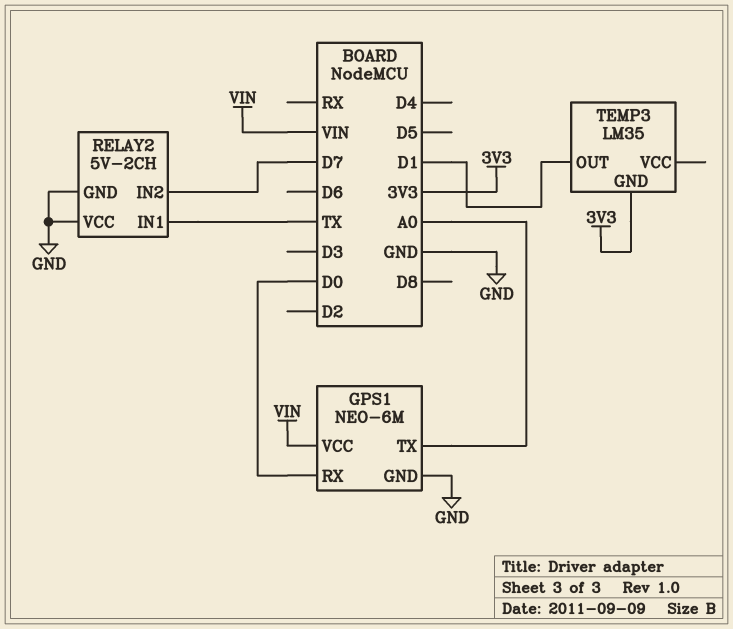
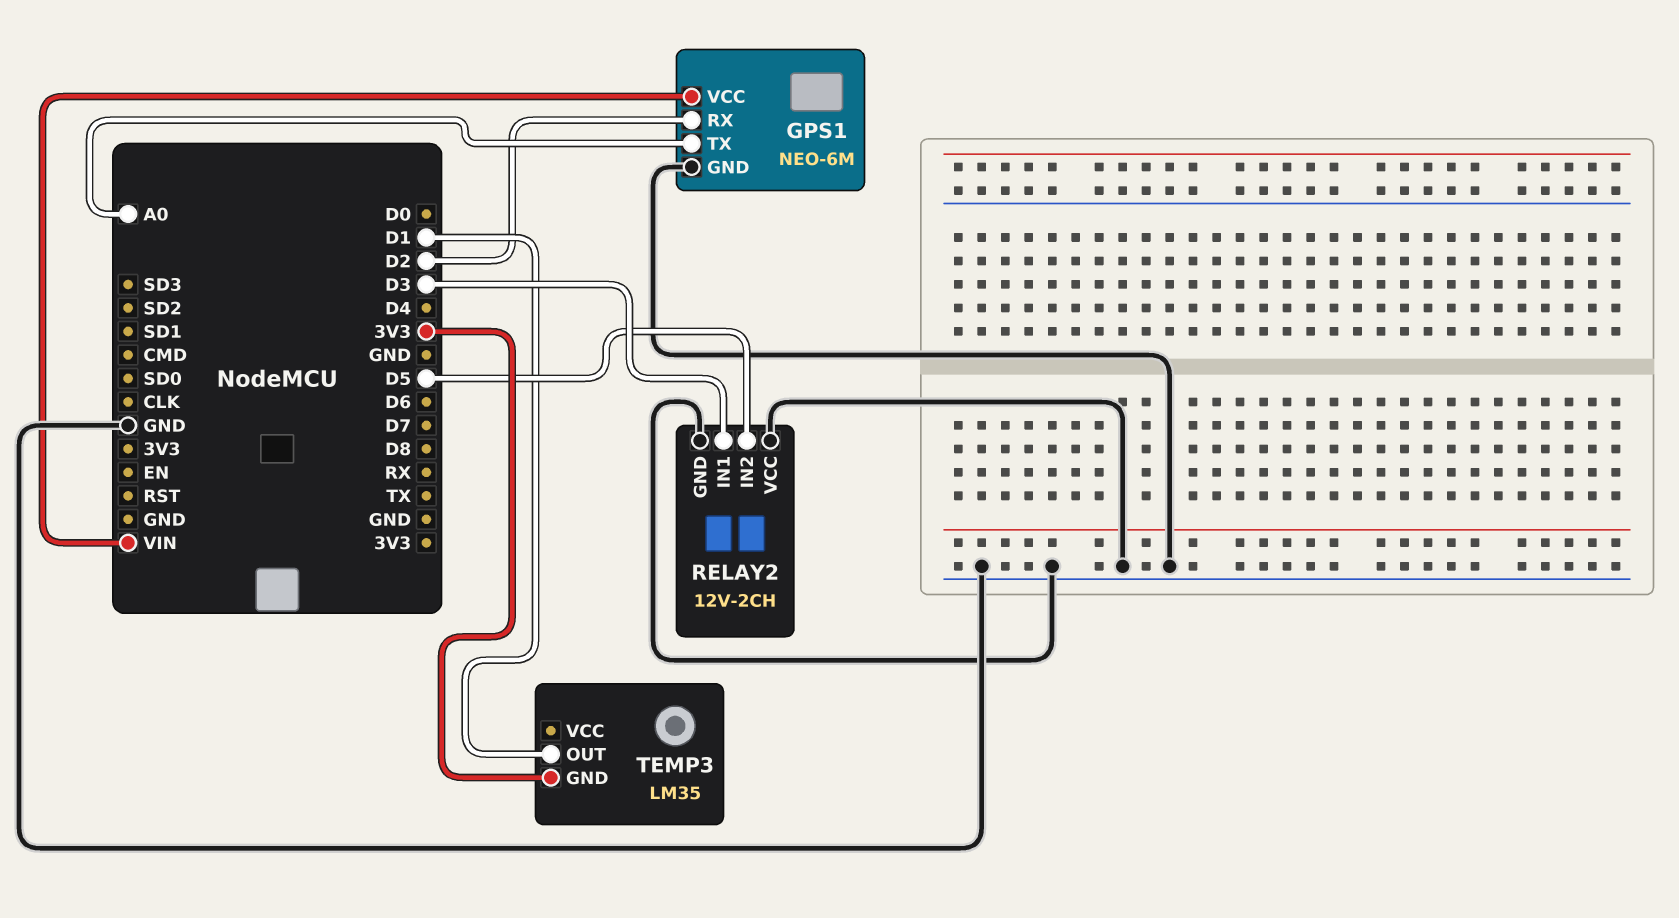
GPS1 pin RX: D0 -> D2
RELAY2: 5V-2CH -> 12V-2CH
RELAY2 pin IN1: TX -> D3
RELAY2 pin IN2: D7 -> D5

